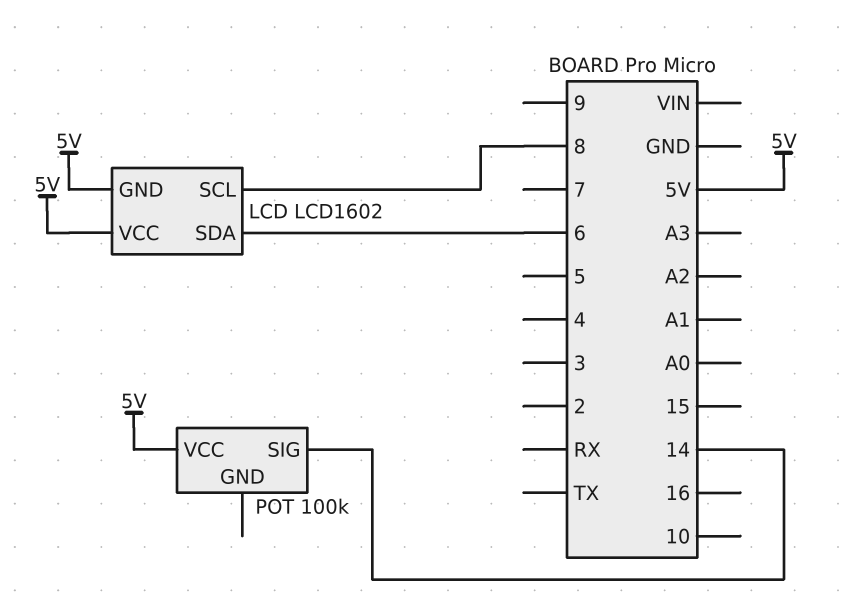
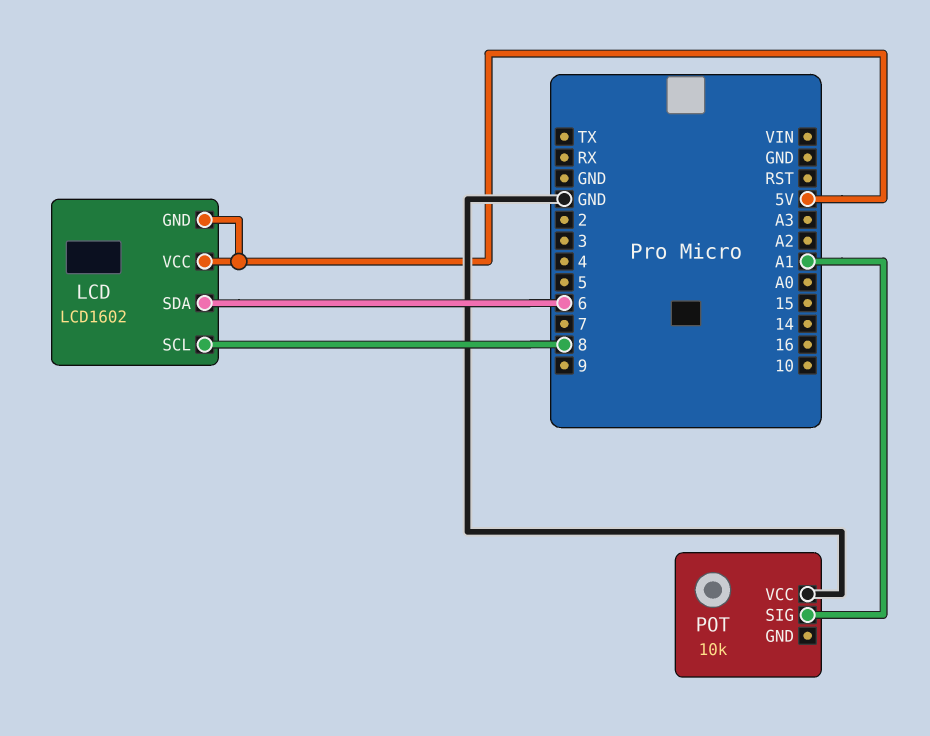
POT: 100k -> 10k
POT pin SIG: 14 -> A1
POT pin VCC: 5V -> GND

